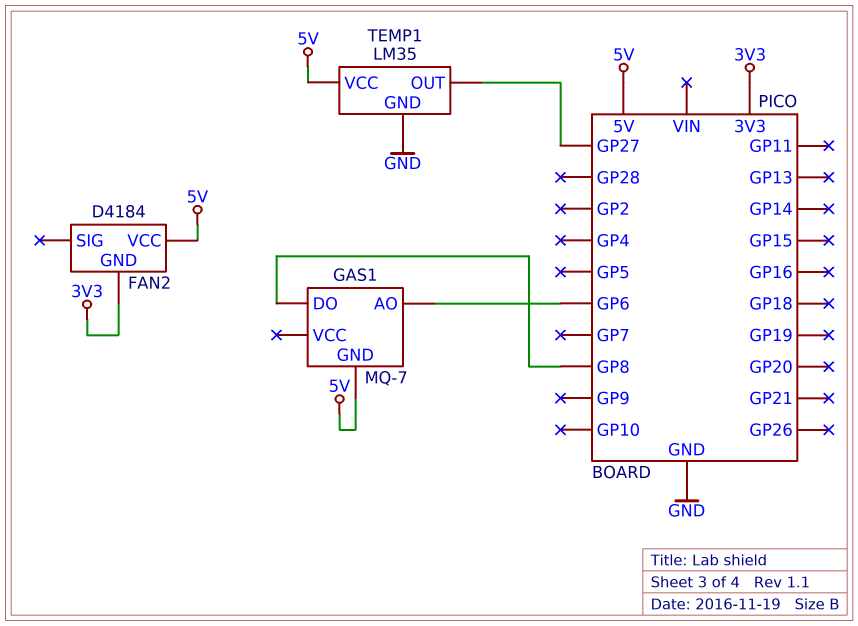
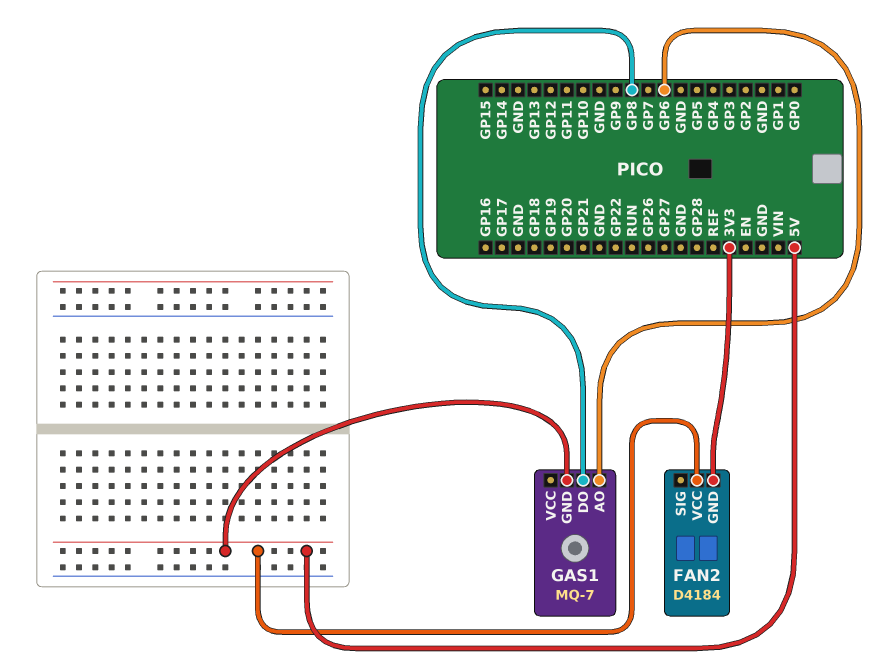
TEMP1: LM35 -> none
TEMP1 pin GND: GND -> none
TEMP1 pin OUT: GP27 -> none
TEMP1 pin VCC: 5V -> none

